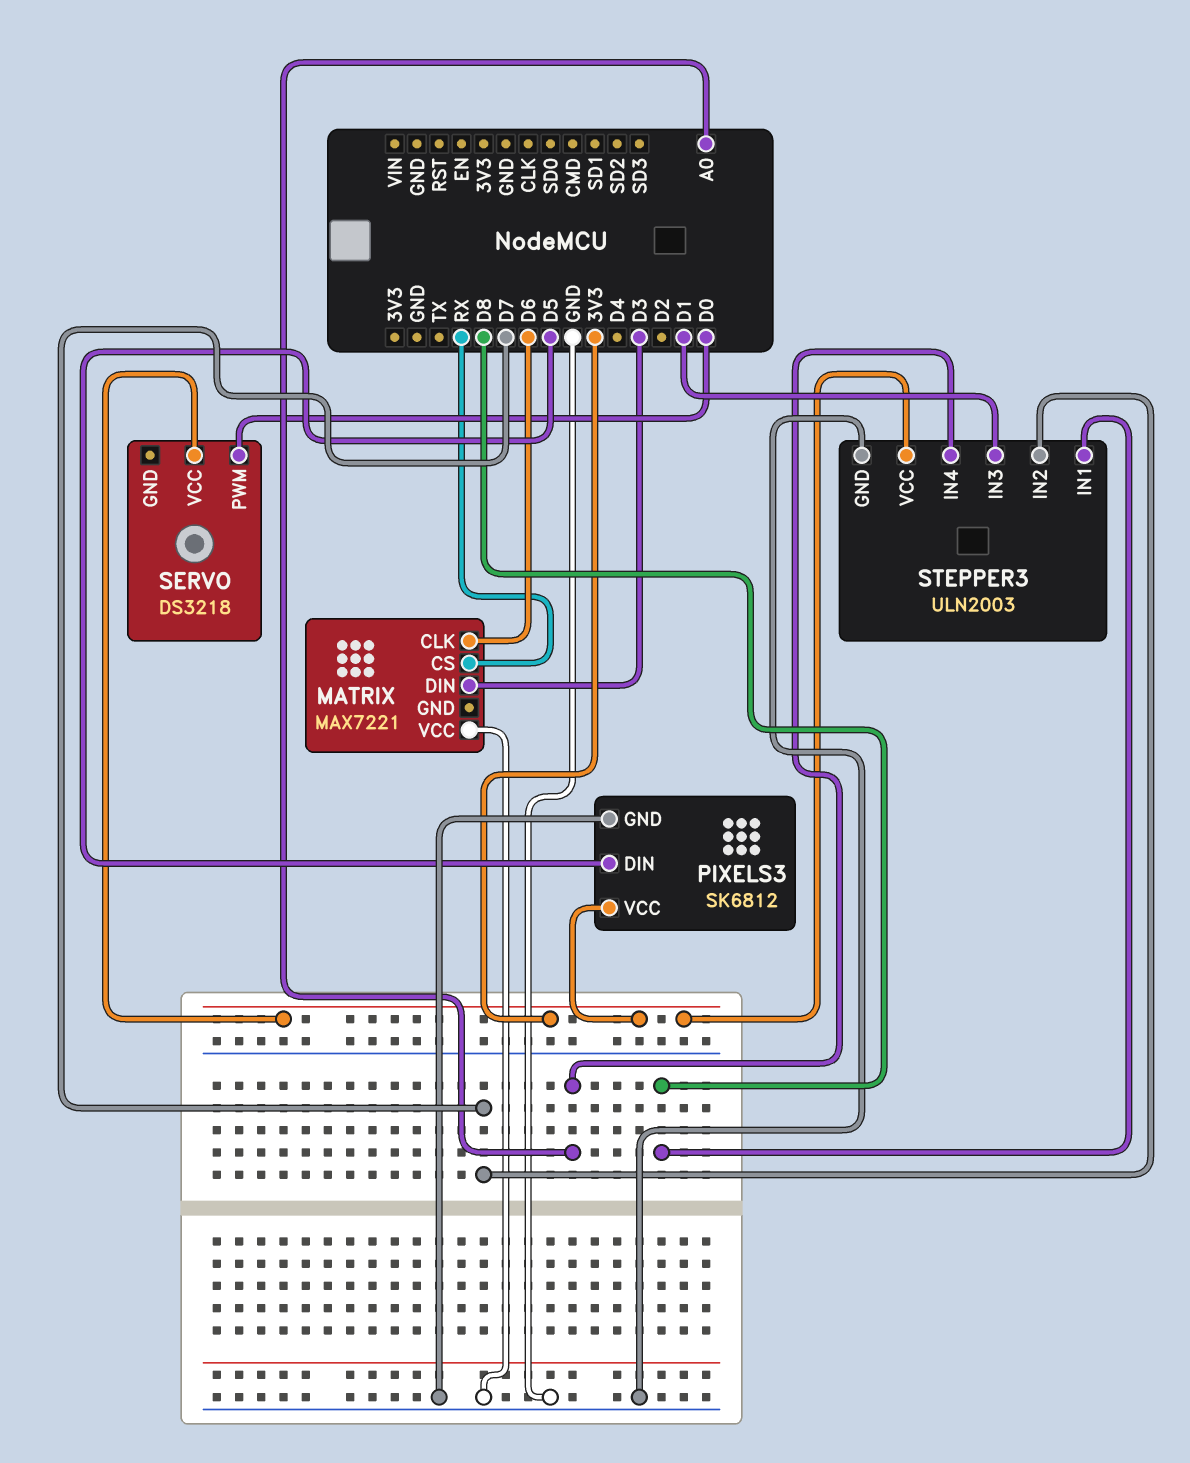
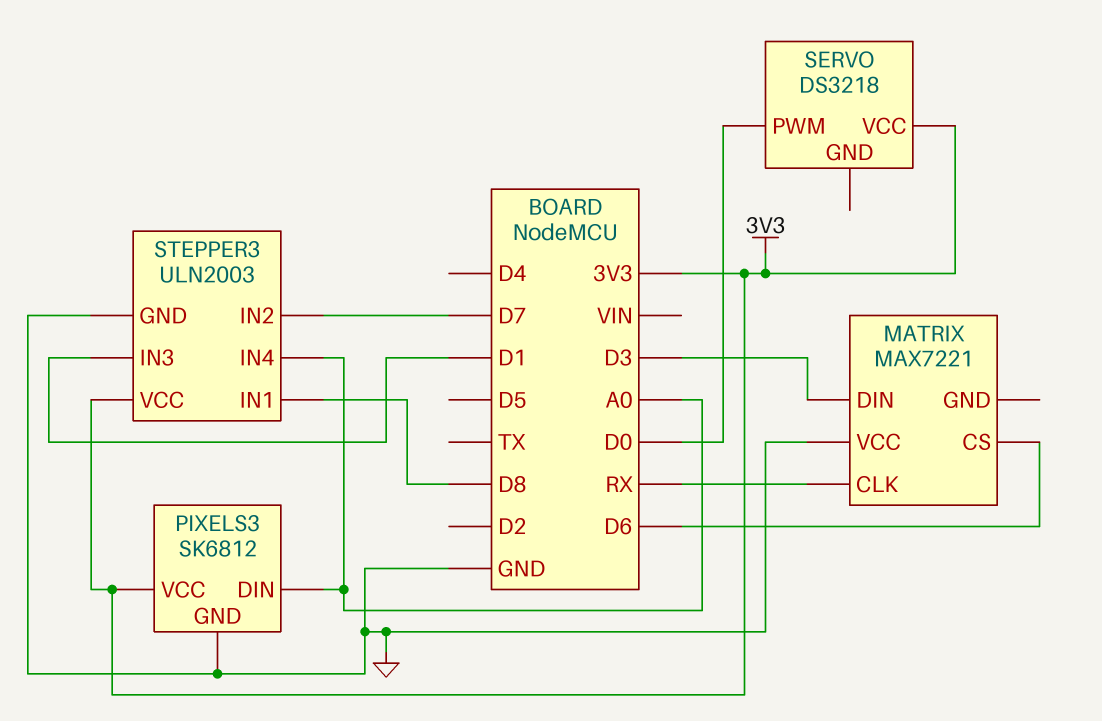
MATRIX pin CLK: D6 -> RX
MATRIX pin CS: RX -> D6
PIXELS3 pin DIN: D5 -> A0

